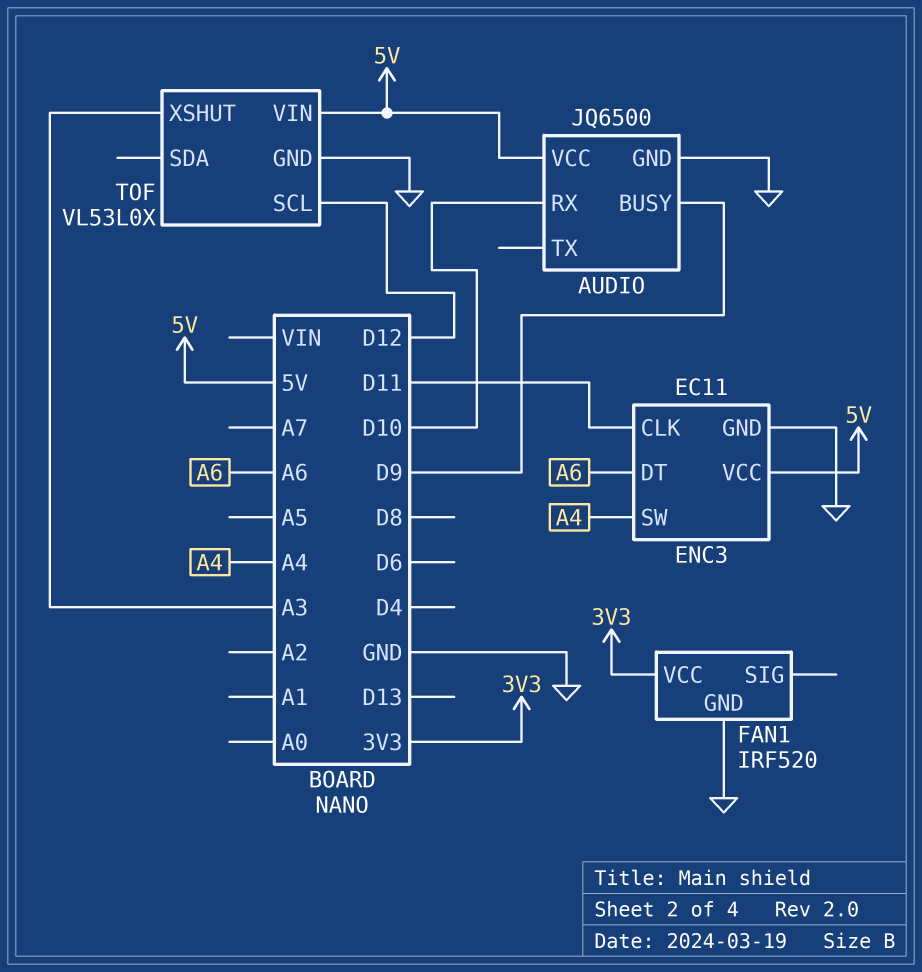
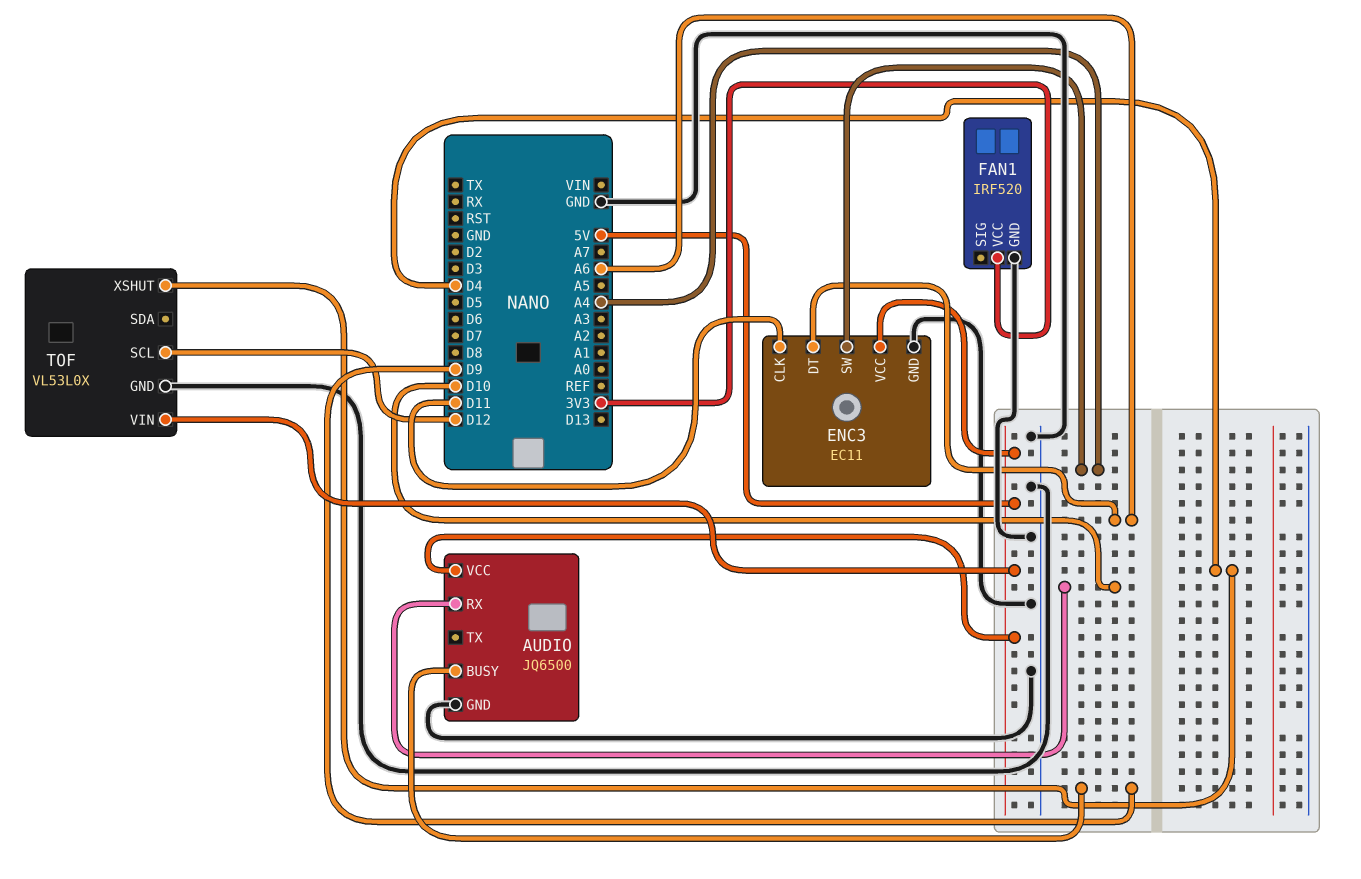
TOF pin XSHUT: A3 -> D4

